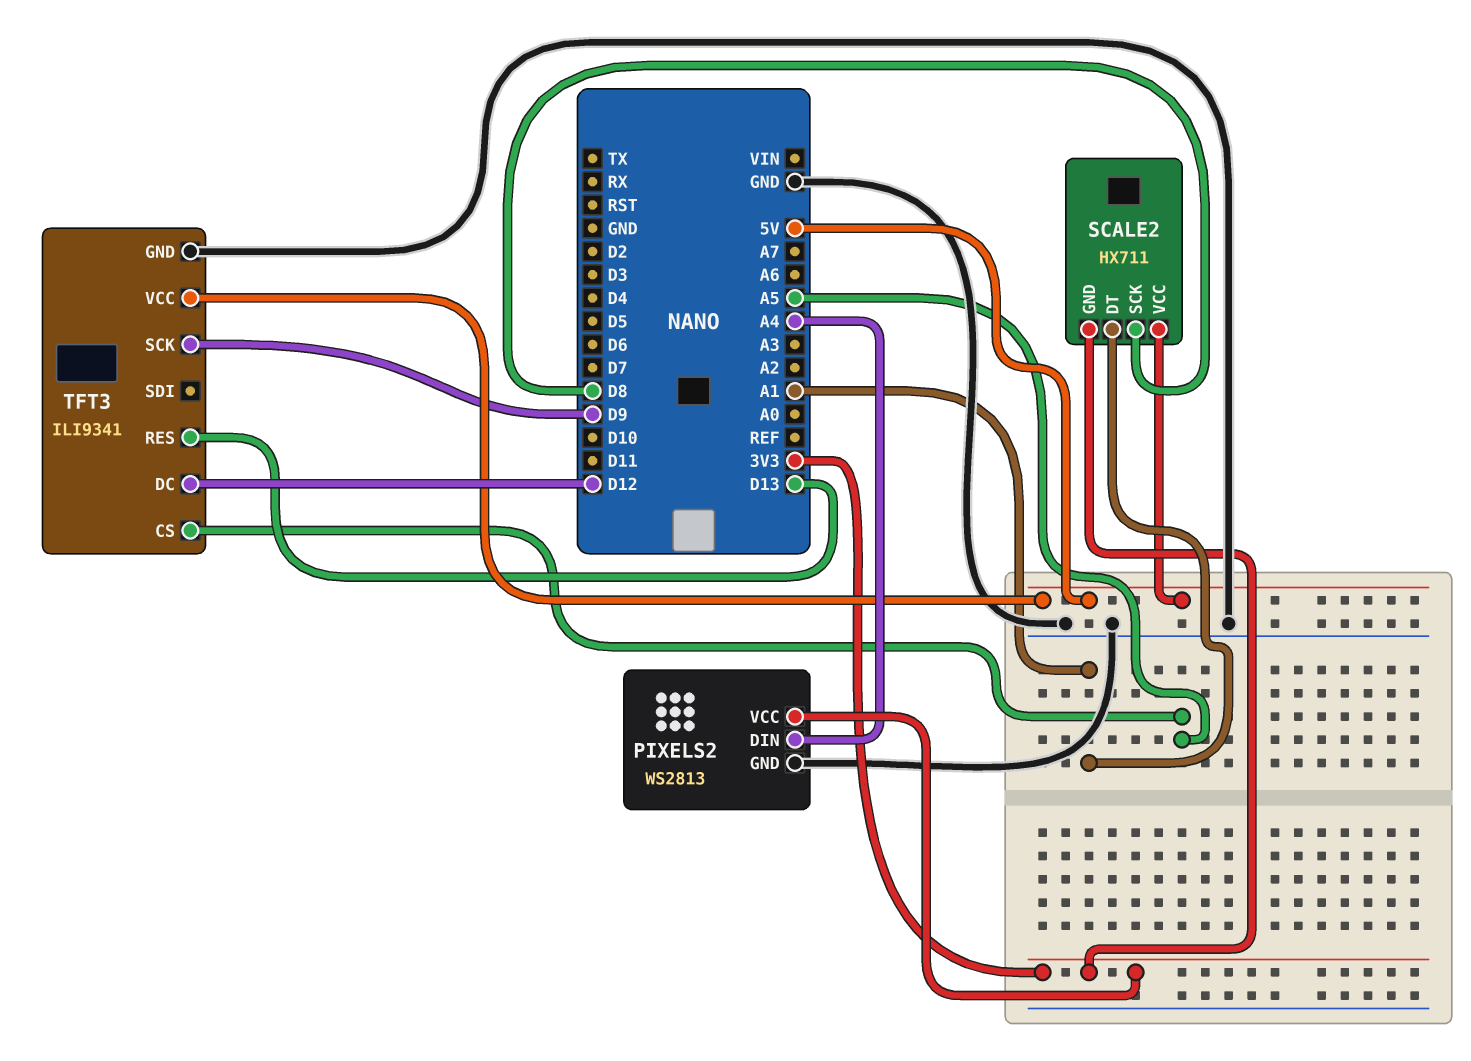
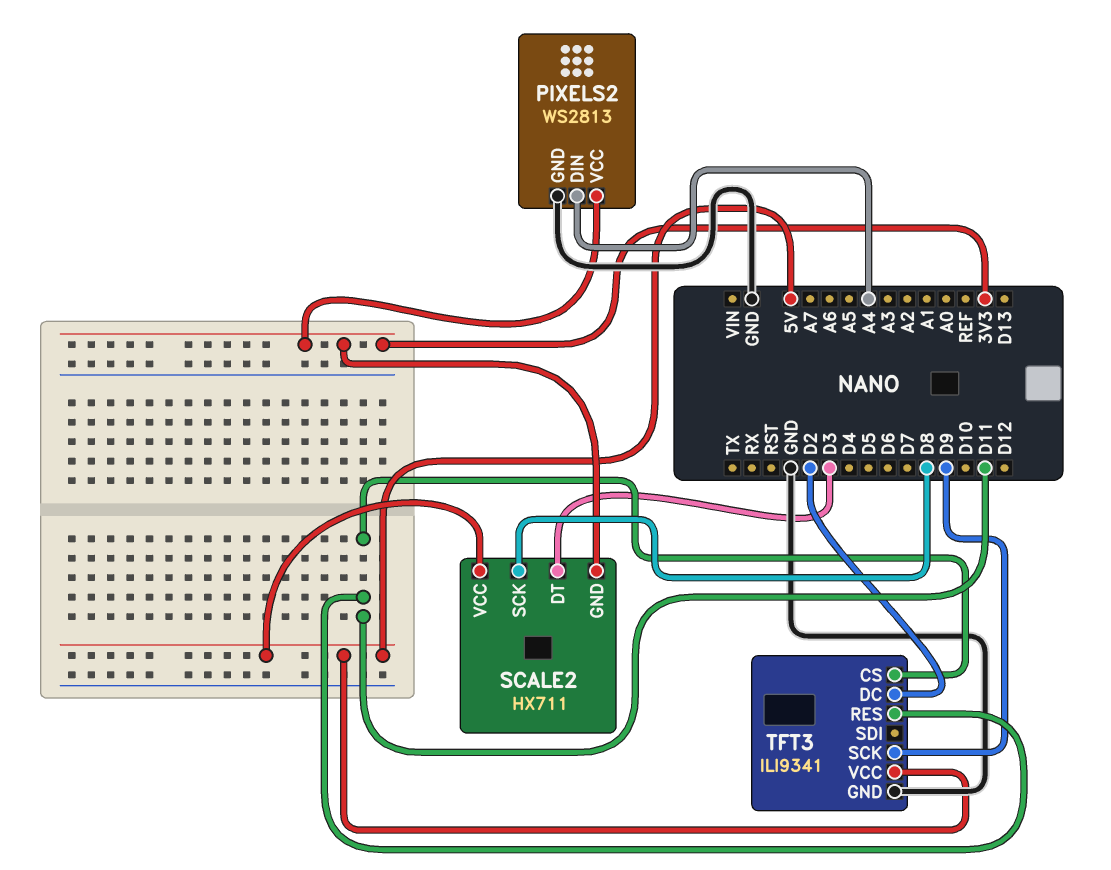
SCALE2 pin DT: A1 -> D3
TFT3 pin CS: A5 -> D11
TFT3 pin DC: D12 -> D2
TFT3 pin RES: D13 -> D11

